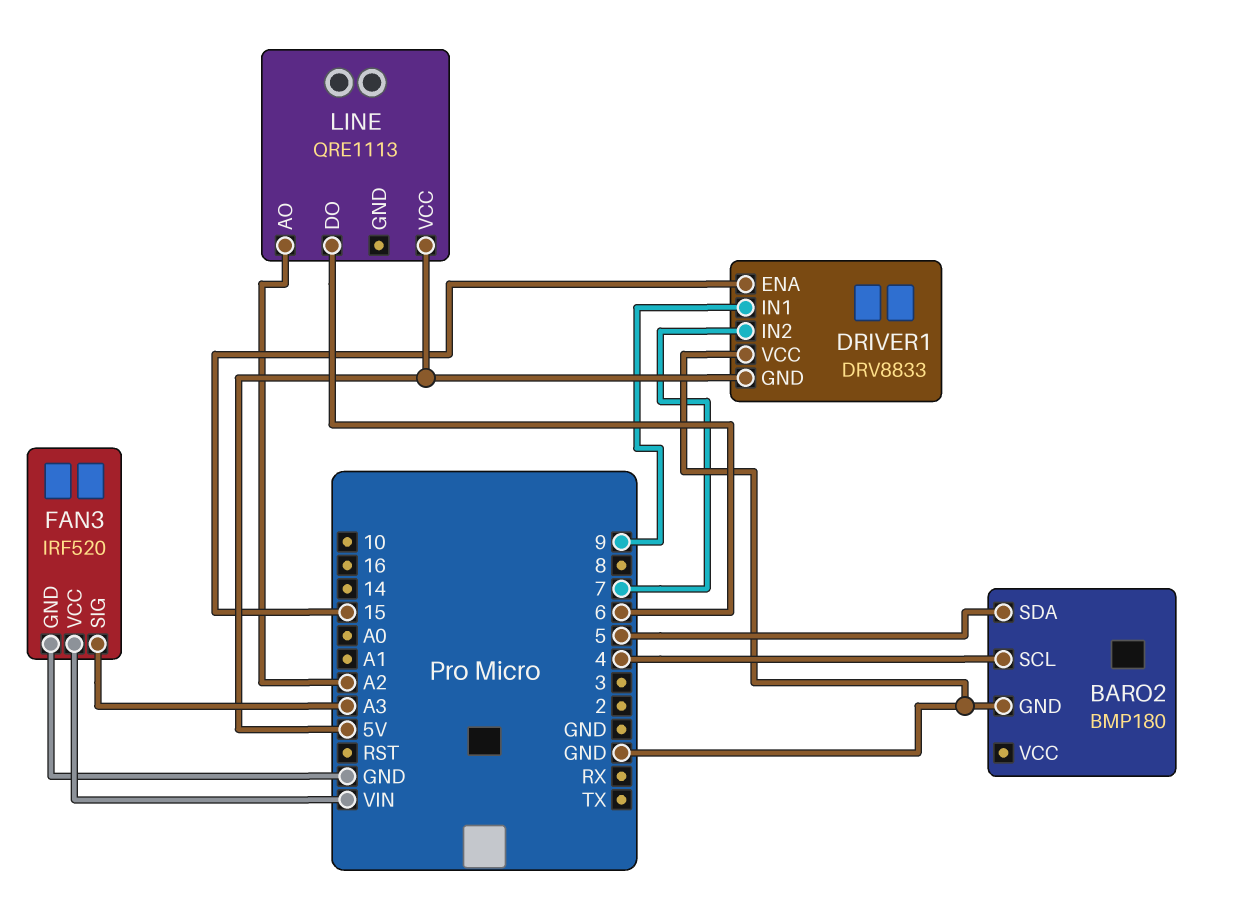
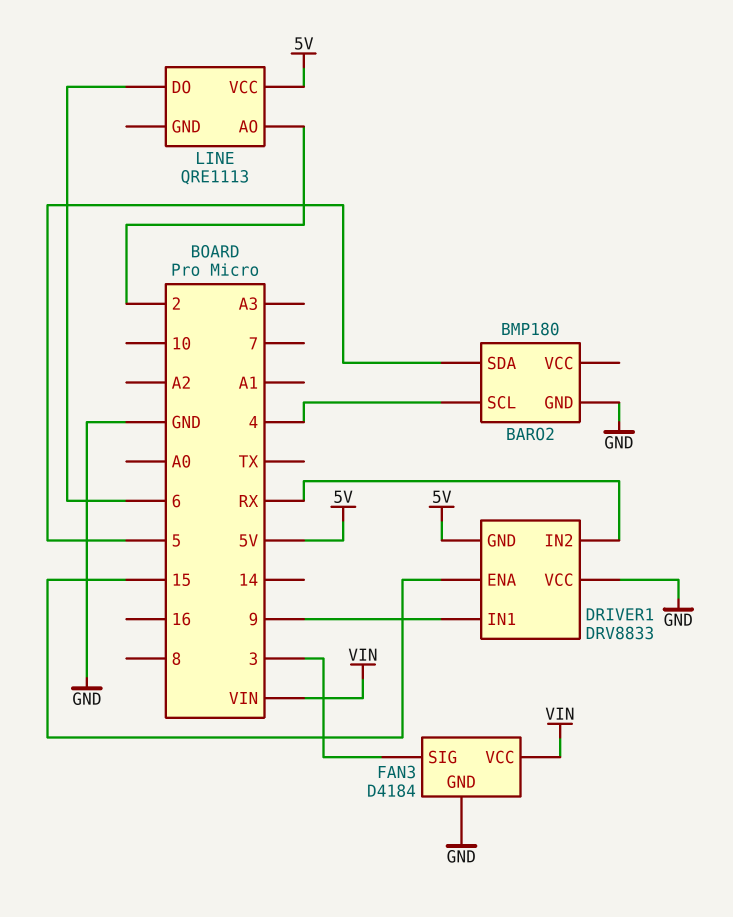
DRIVER1 pin IN2: 7 -> RX
FAN3: IRF520 -> D4184
FAN3 pin SIG: A3 -> 3
LINE pin AO: A2 -> 2

